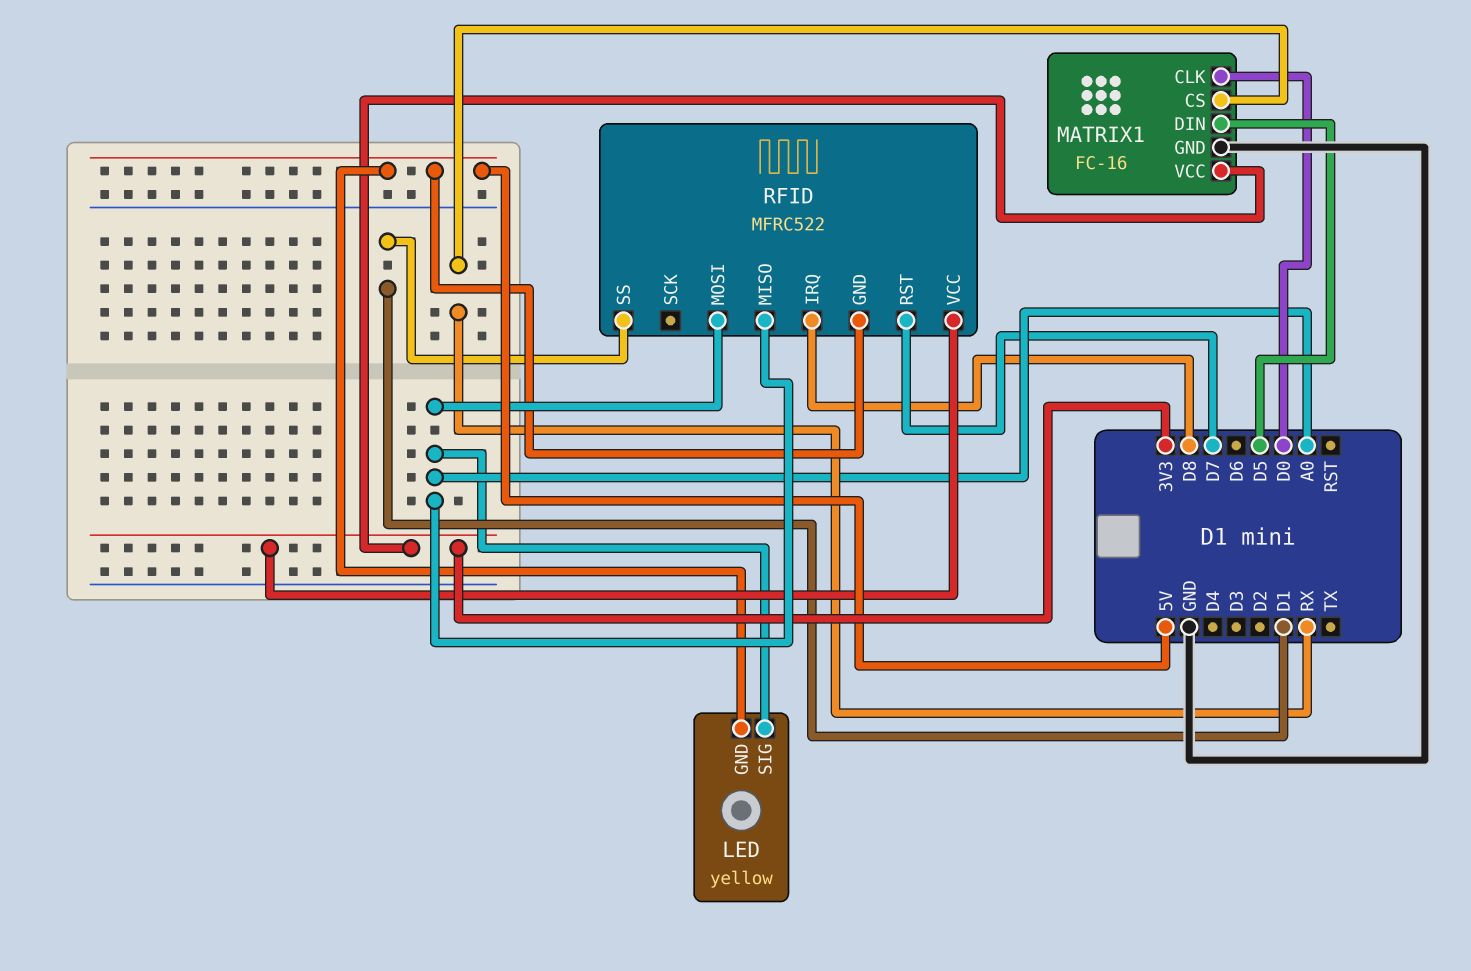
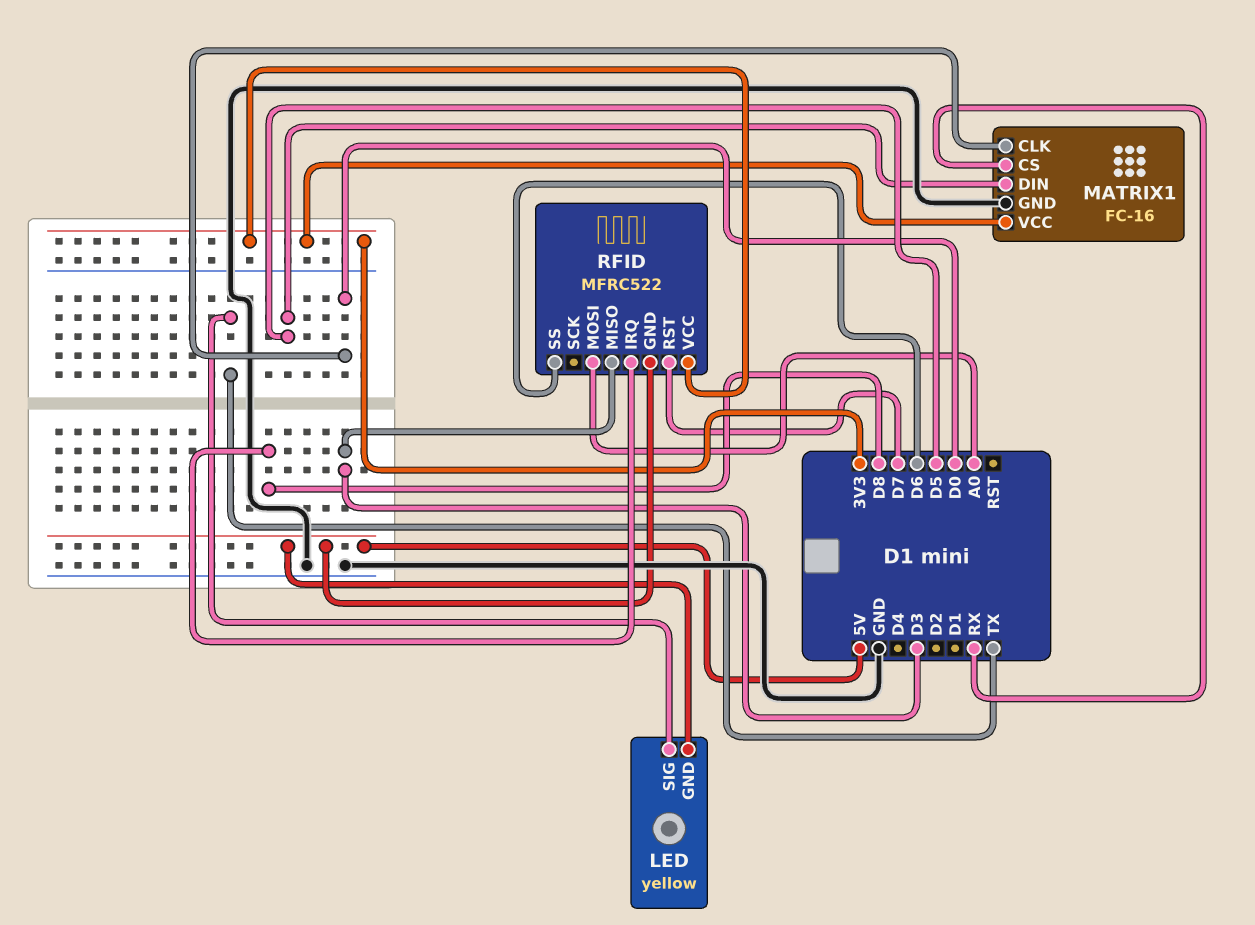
LED pin SIG: A0 -> TX
RFID pin MISO: A0 -> D3
RFID pin SS: D1 -> D6

